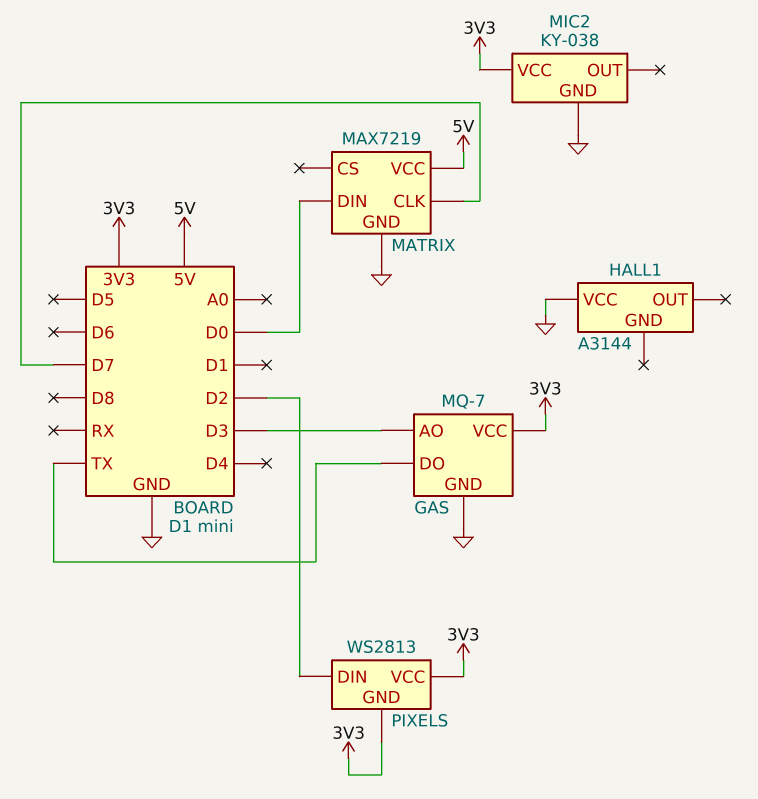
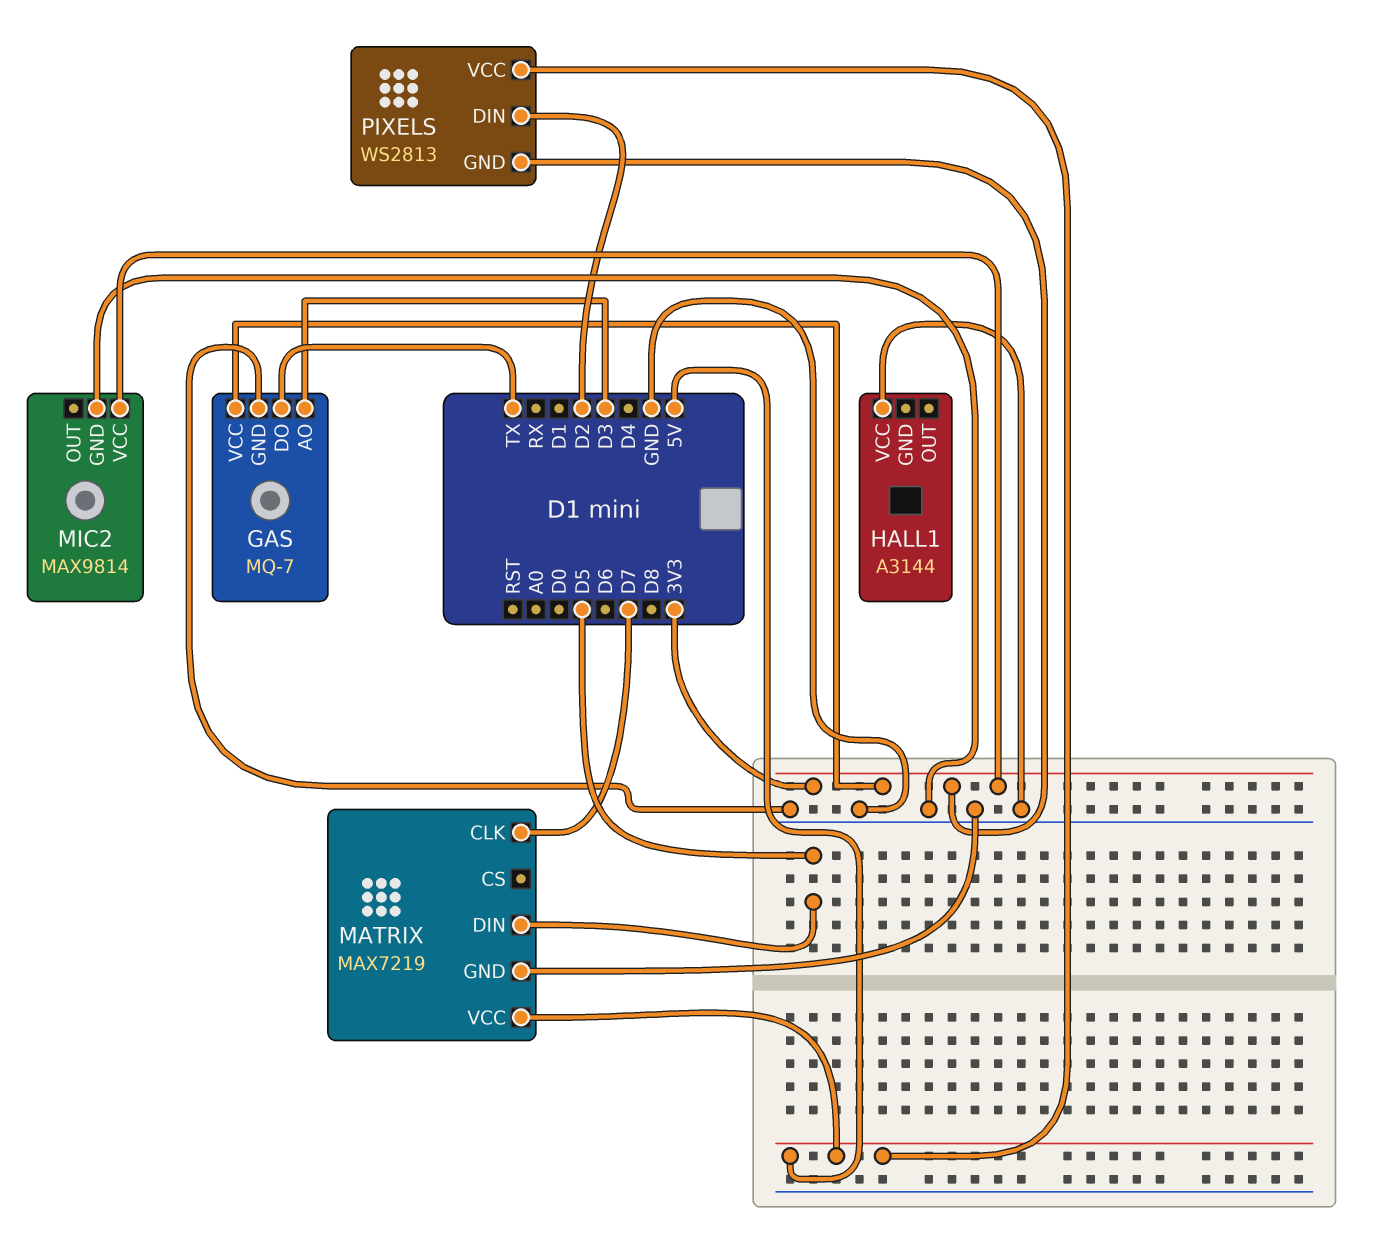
MATRIX pin DIN: D0 -> D5
MIC2: KY-038 -> MAX9814
PIXELS pin VCC: 3V3 -> 5V

